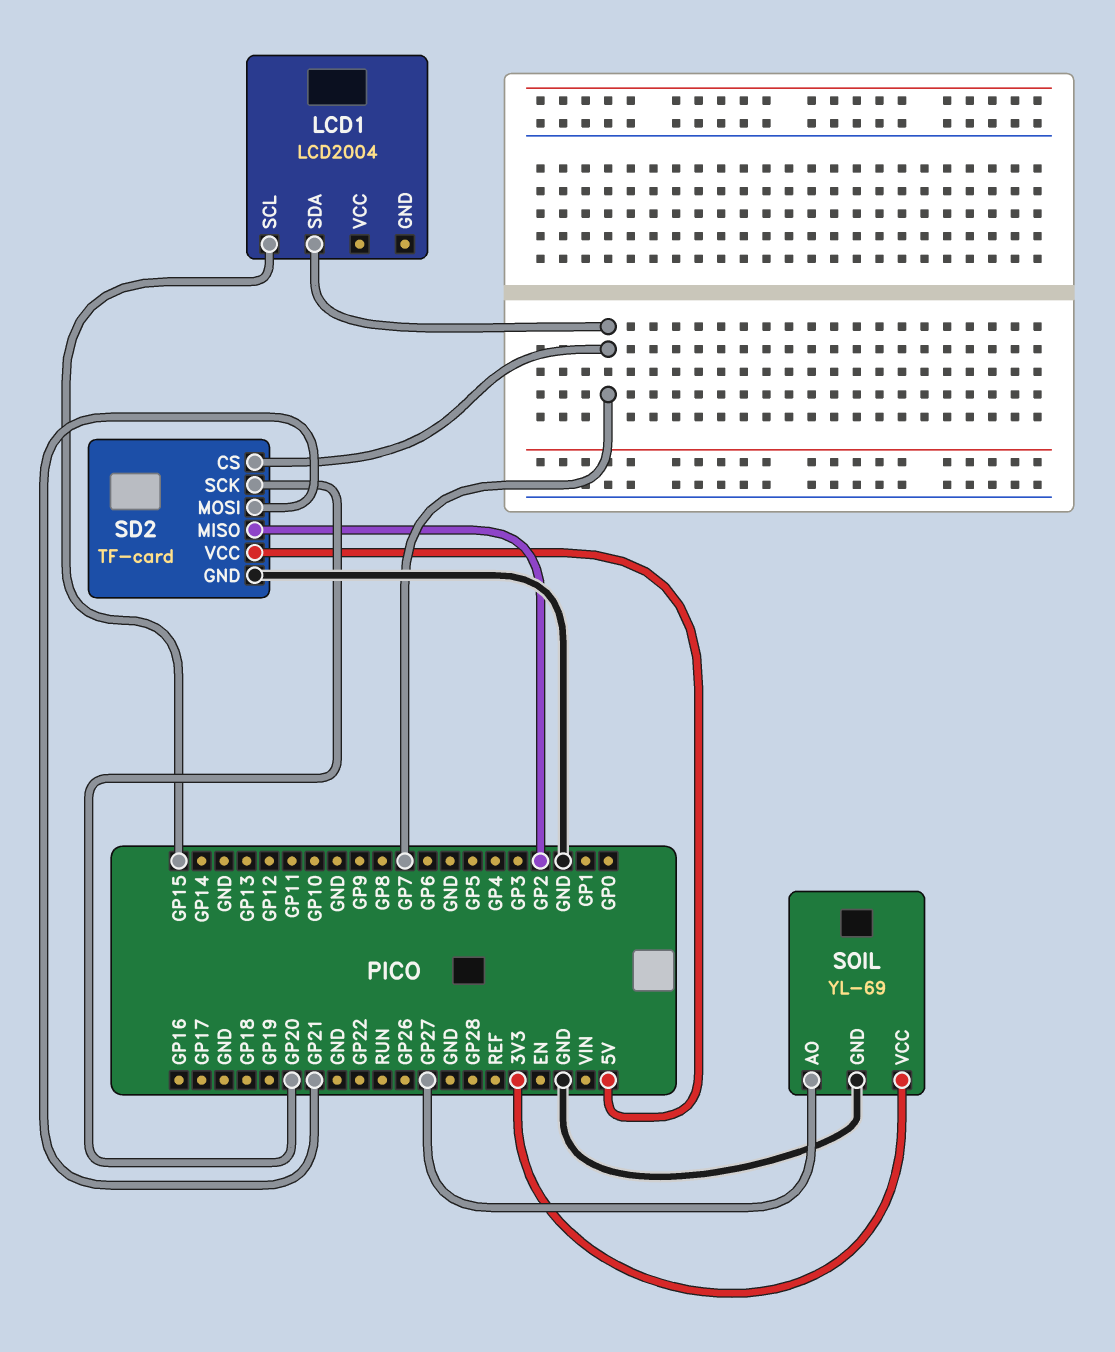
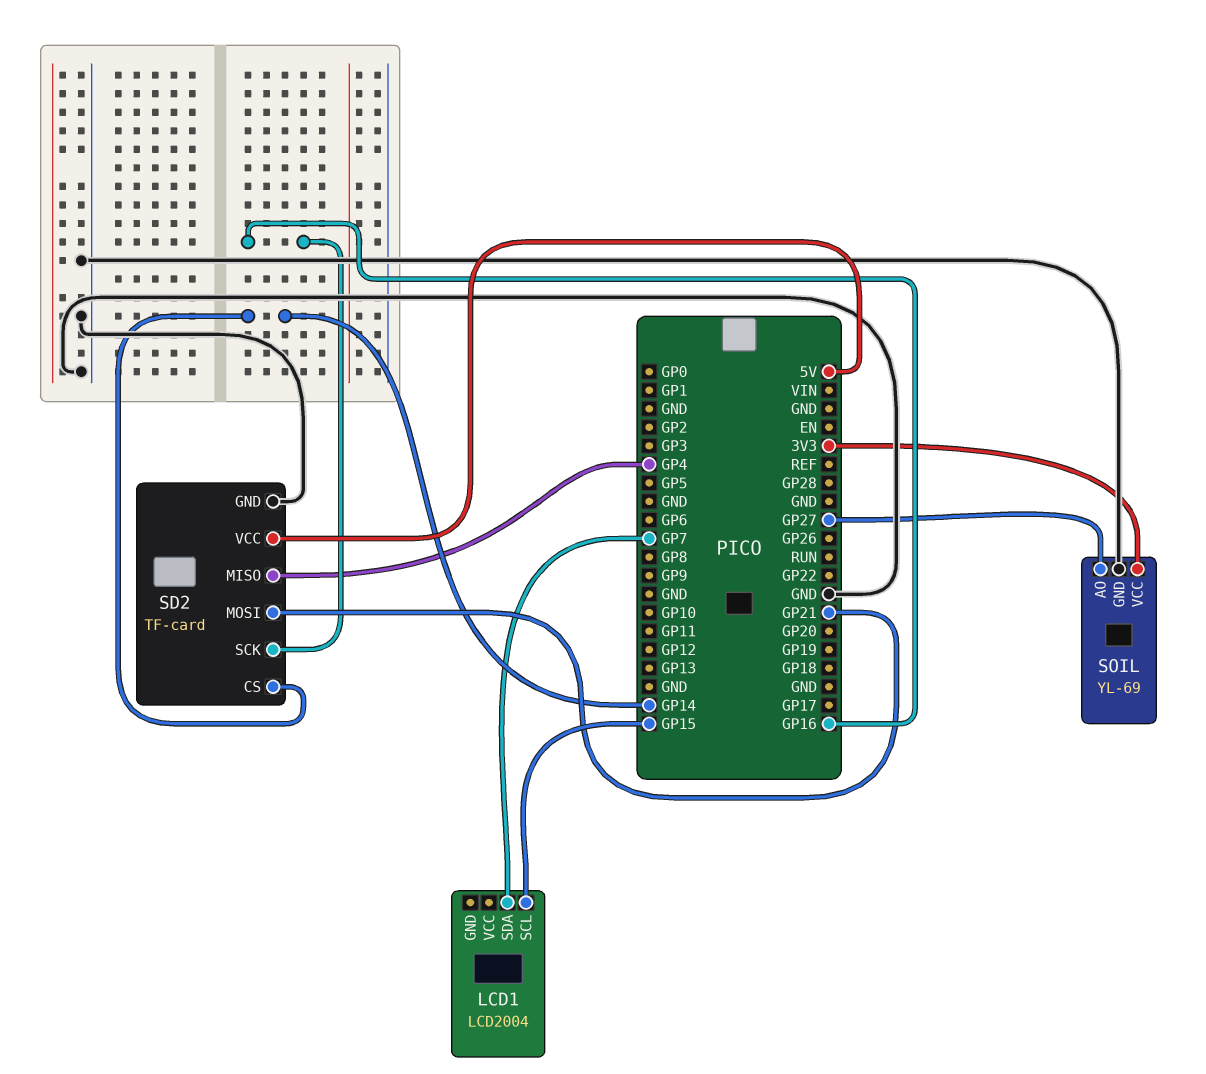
SD2 pin CS: GP7 -> GP14
SD2 pin MISO: GP2 -> GP4
SD2 pin SCK: GP20 -> GP16

